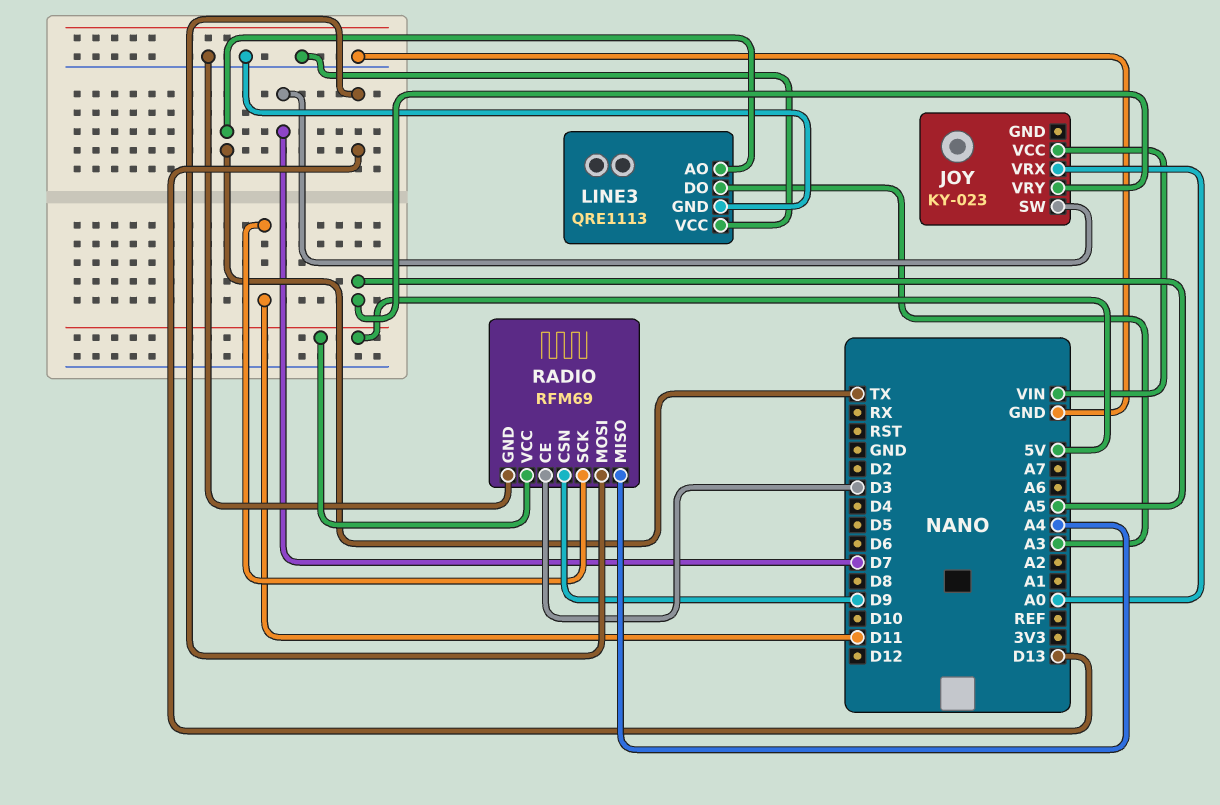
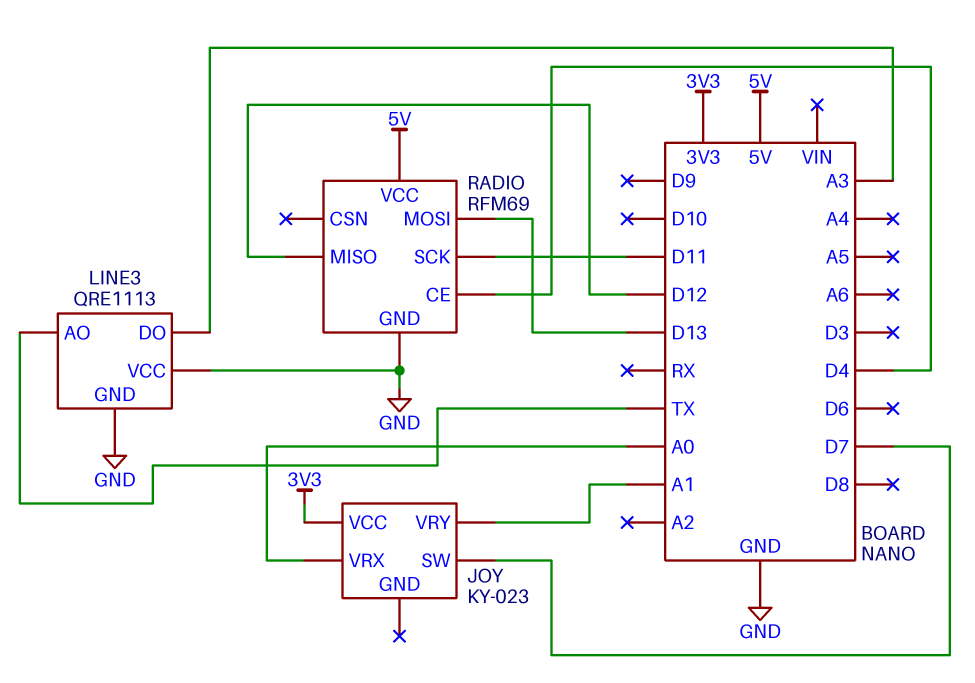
JOY pin VCC: VIN -> 3V3
JOY pin VRY: A5 -> A1
RADIO pin CE: D3 -> D4
RADIO pin CSN: D9 -> none
RADIO pin MISO: A4 -> D12

